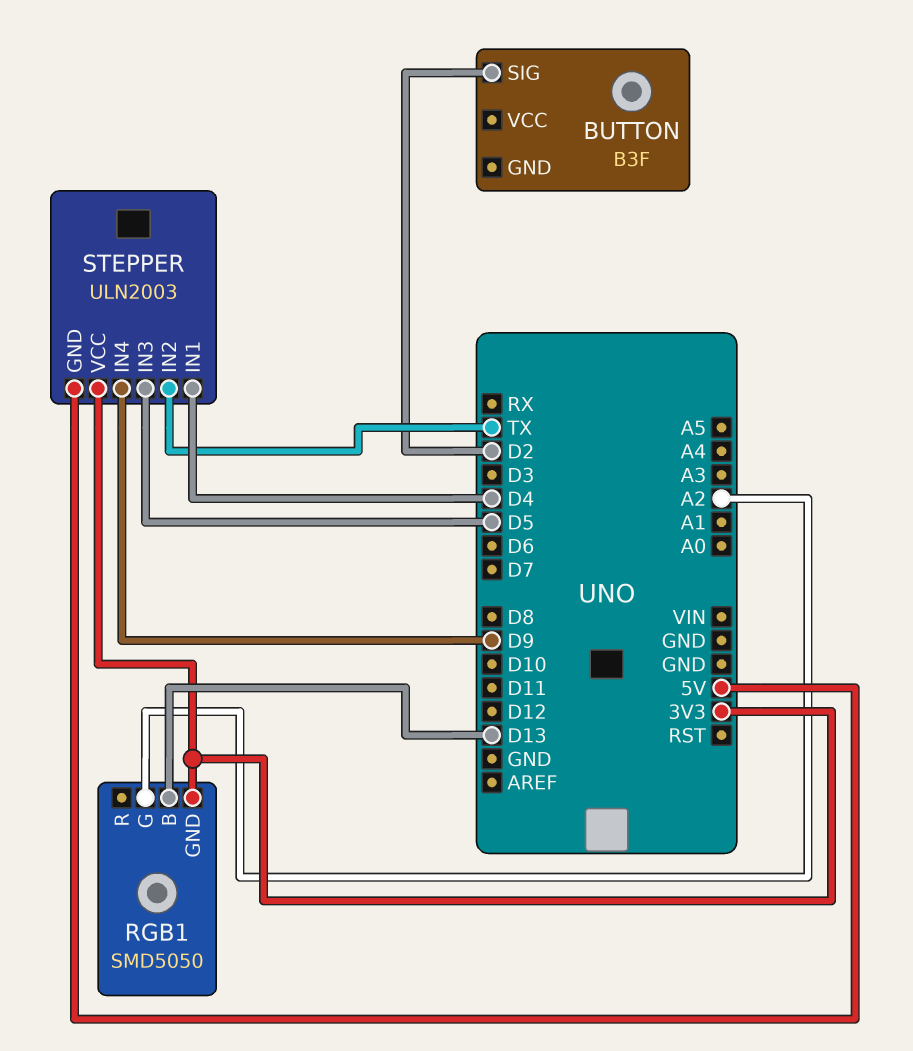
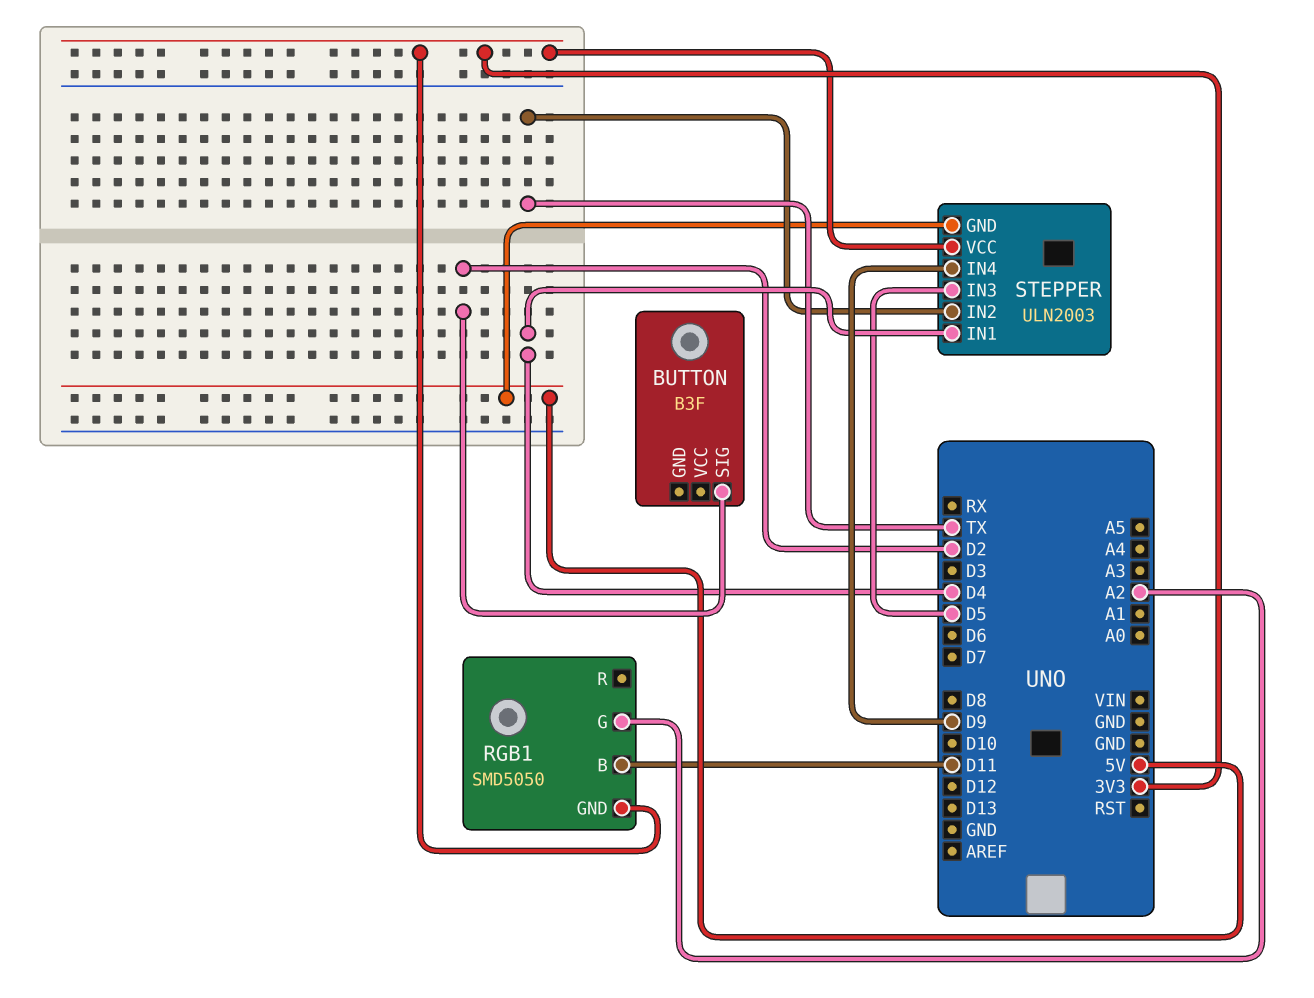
RGB1 pin B: D13 -> D11

